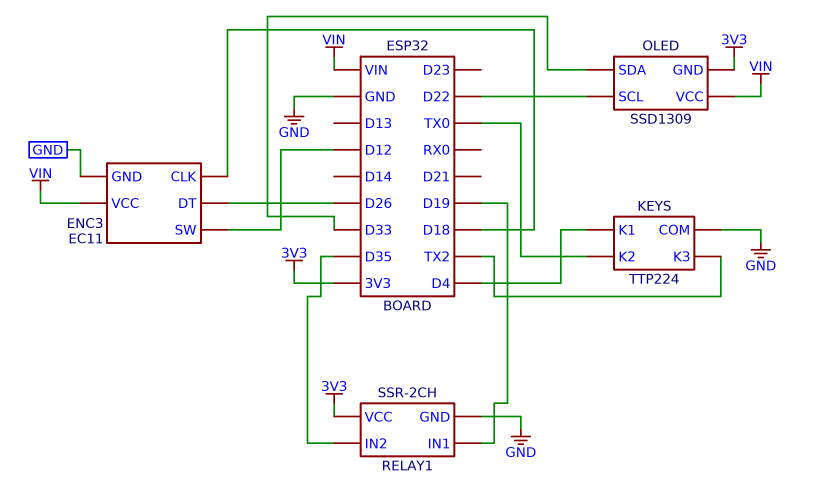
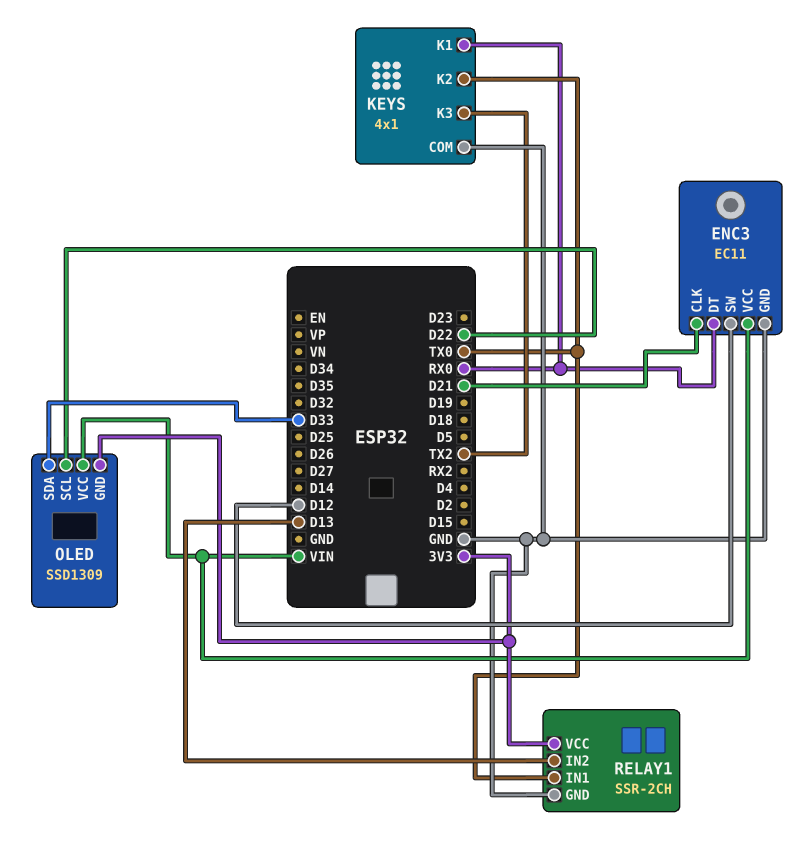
ENC3 pin CLK: D18 -> D21
ENC3 pin DT: D26 -> RX0
KEYS: TTP224 -> 4x1
KEYS pin K1: D4 -> RX0
RELAY1 pin IN1: D19 -> TX0
RELAY1 pin IN2: D35 -> D13

